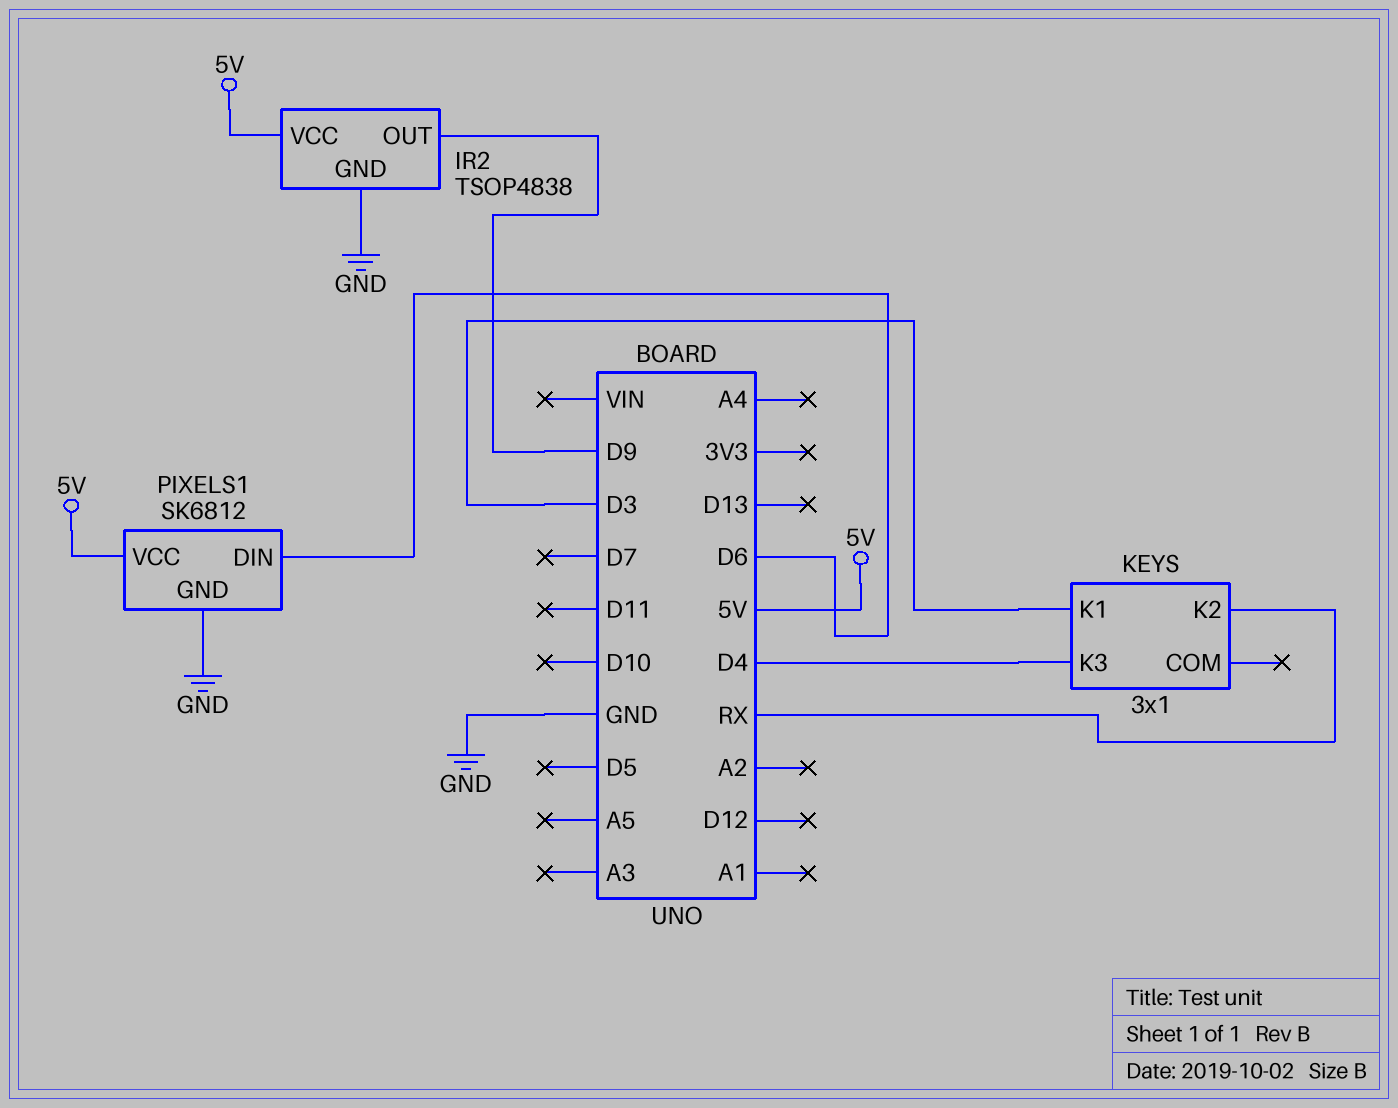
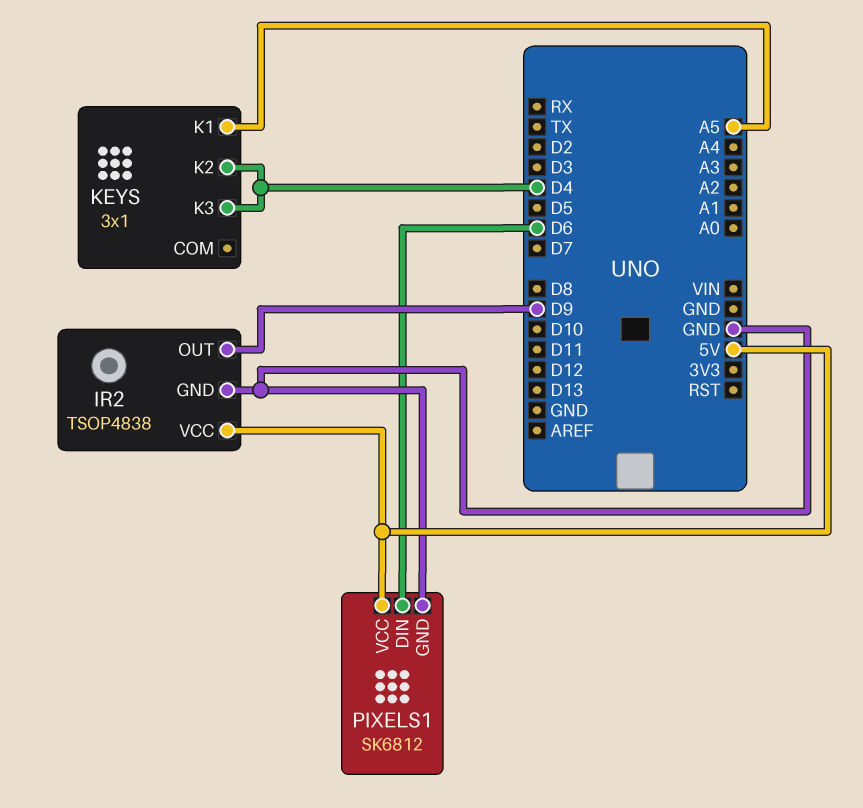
KEYS pin K1: D3 -> A5
KEYS pin K2: RX -> D4

